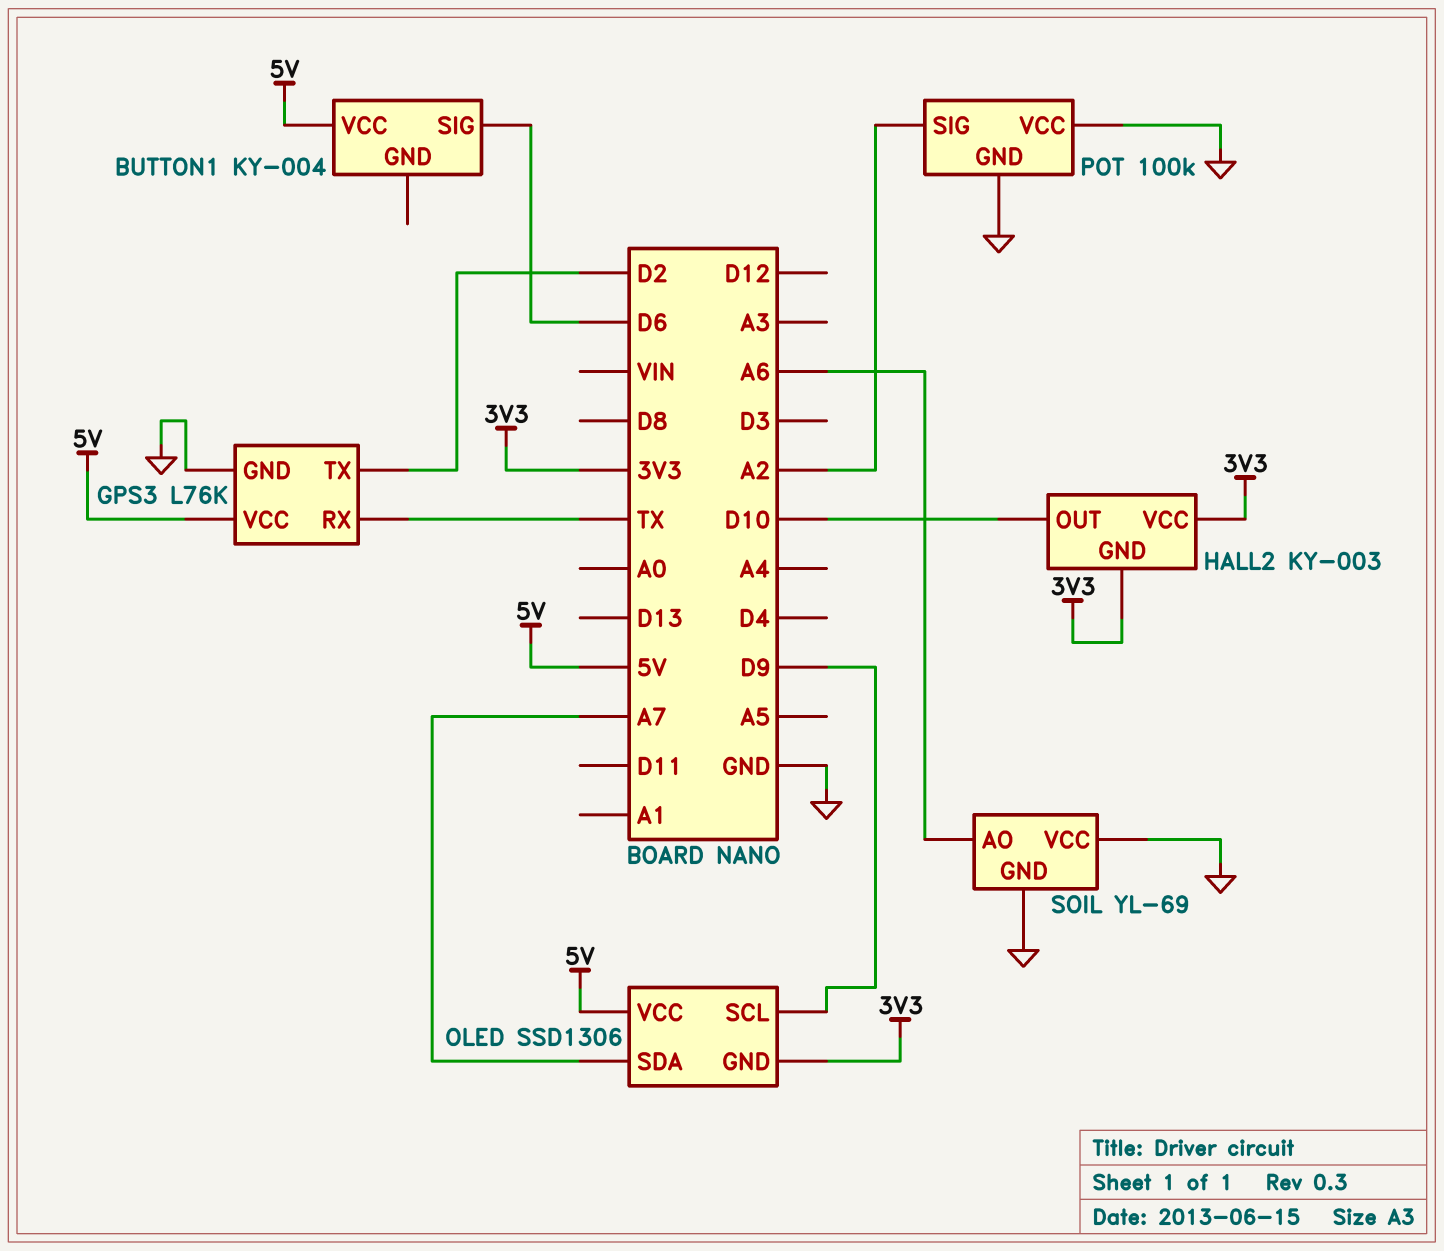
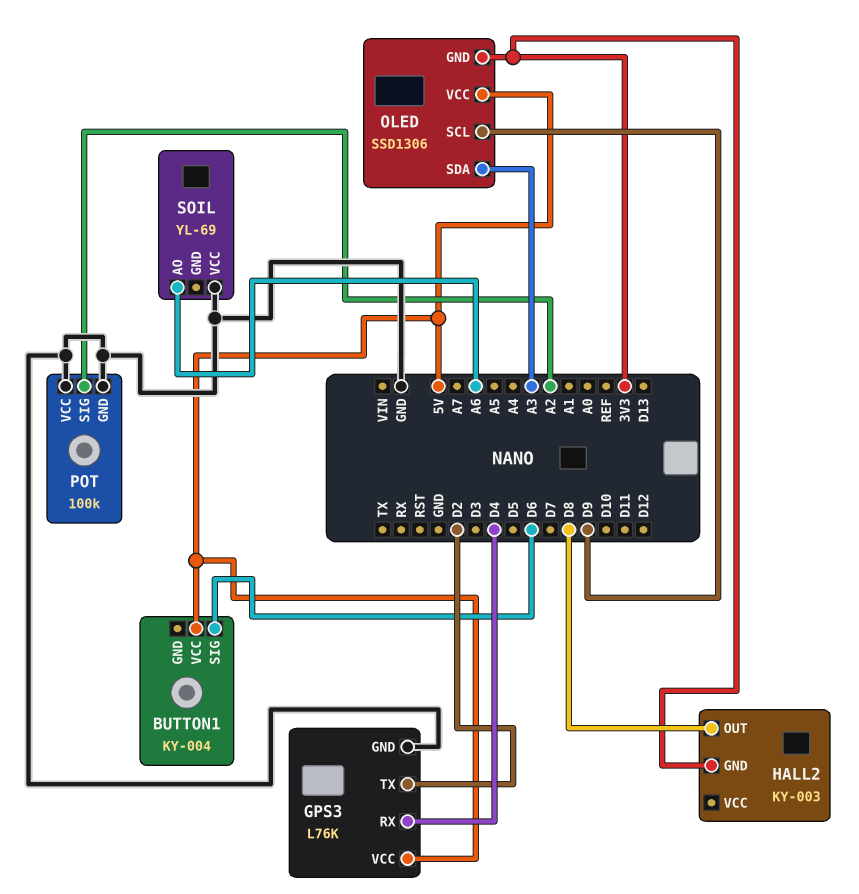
GPS3 pin RX: TX -> D4
HALL2 pin OUT: D10 -> D8
HALL2 pin VCC: 3V3 -> none
OLED pin SDA: A7 -> A3
SOIL pin GND: GND -> none

